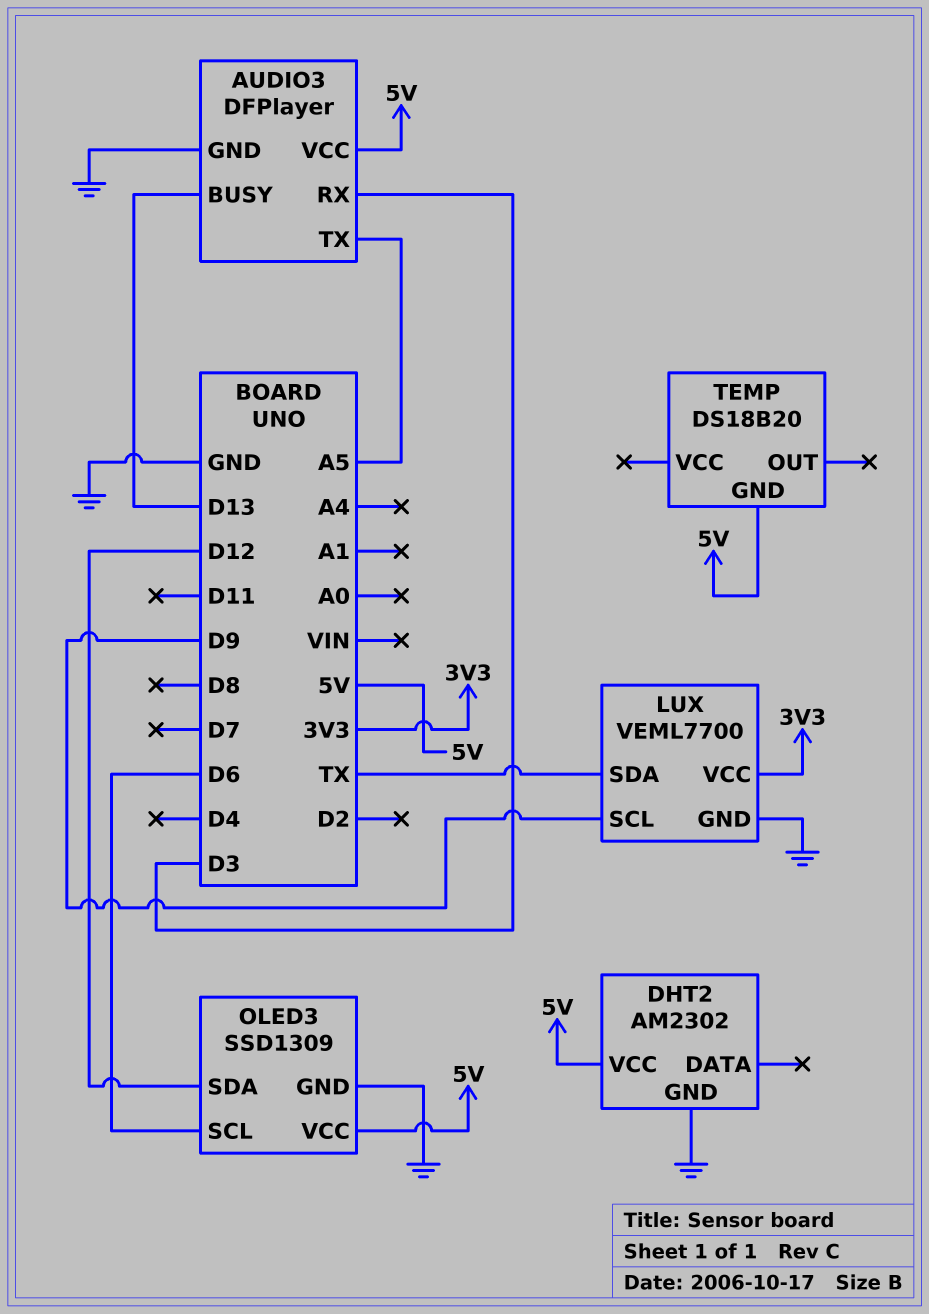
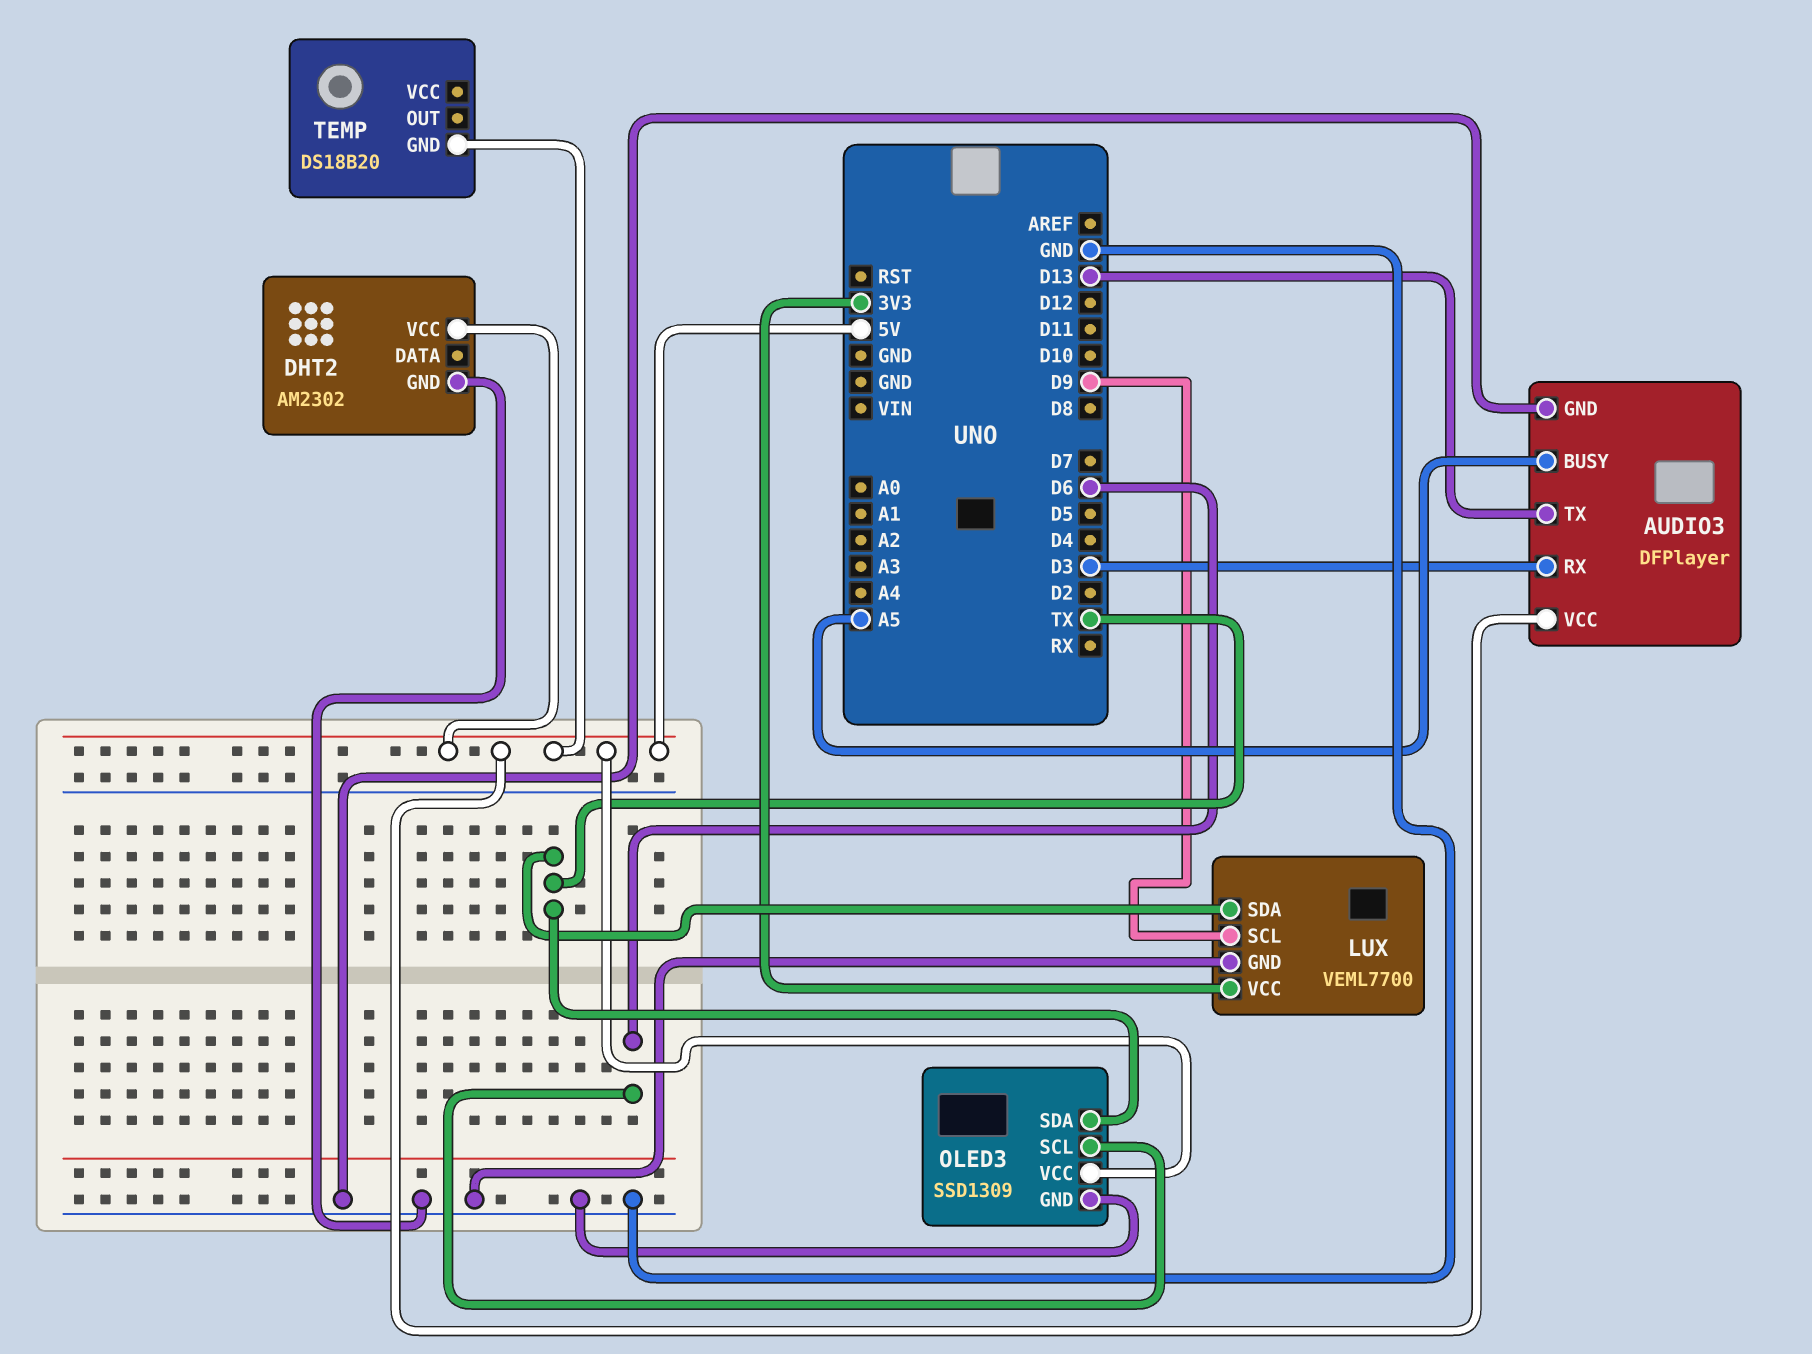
AUDIO3 pin BUSY: D13 -> A5
AUDIO3 pin TX: A5 -> D13
OLED3 pin SDA: D12 -> TX

